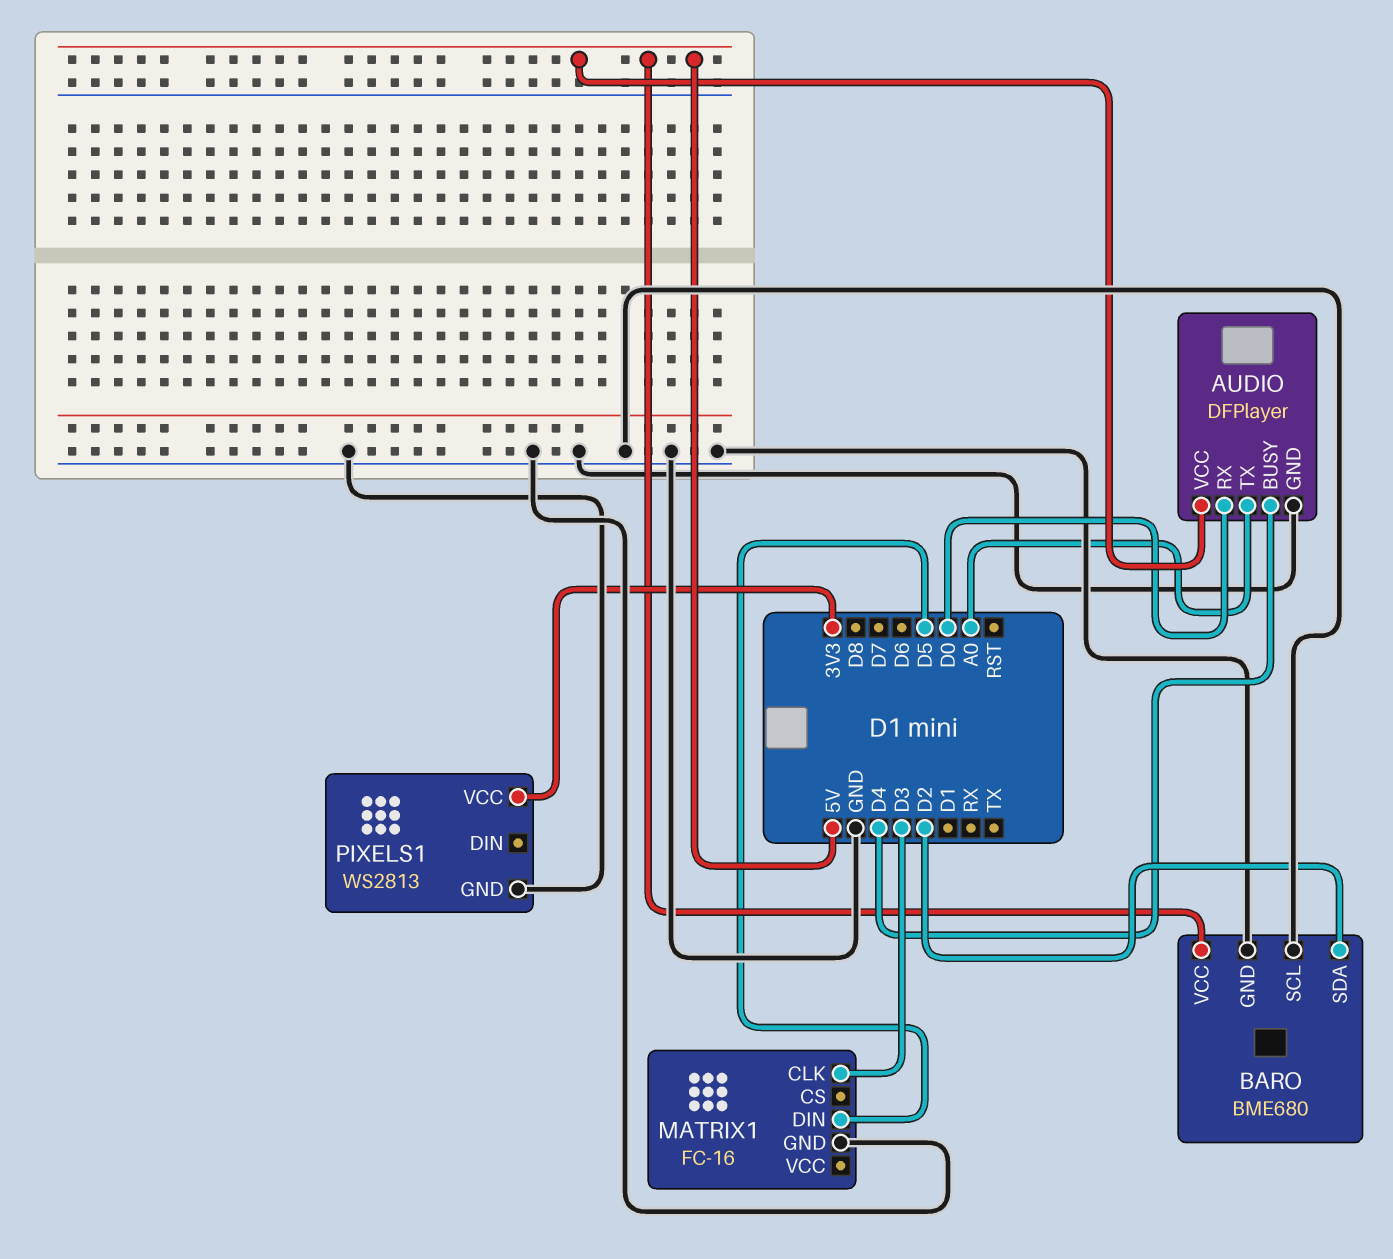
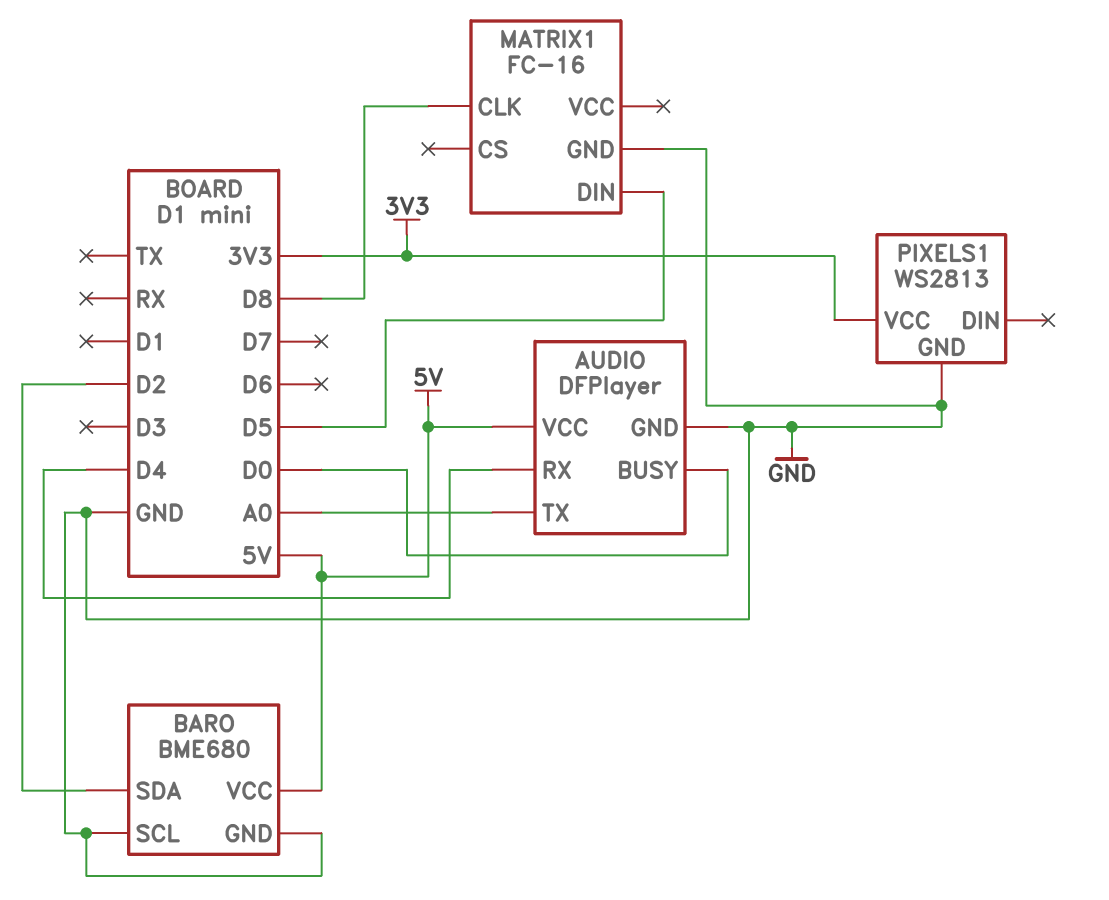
AUDIO pin BUSY: D4 -> D0
AUDIO pin RX: D0 -> D4
MATRIX1 pin CLK: D3 -> D8

